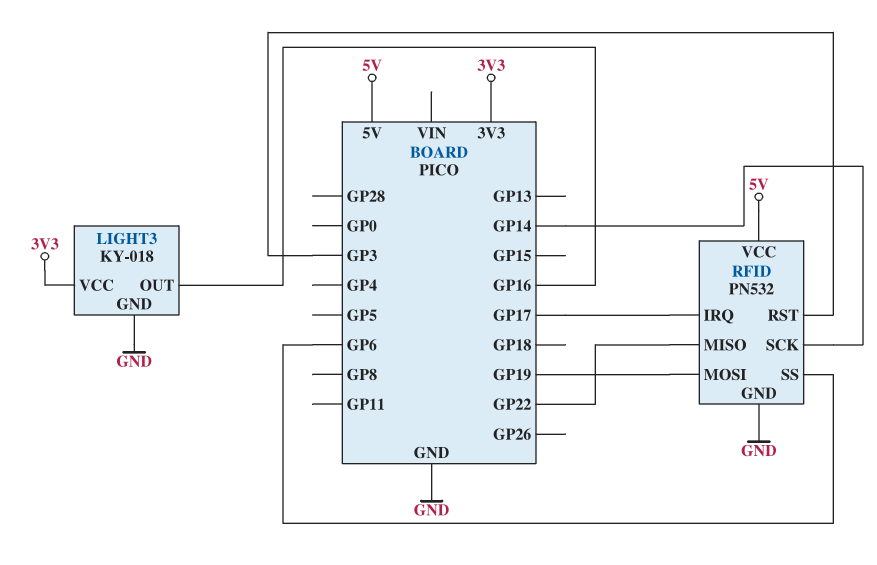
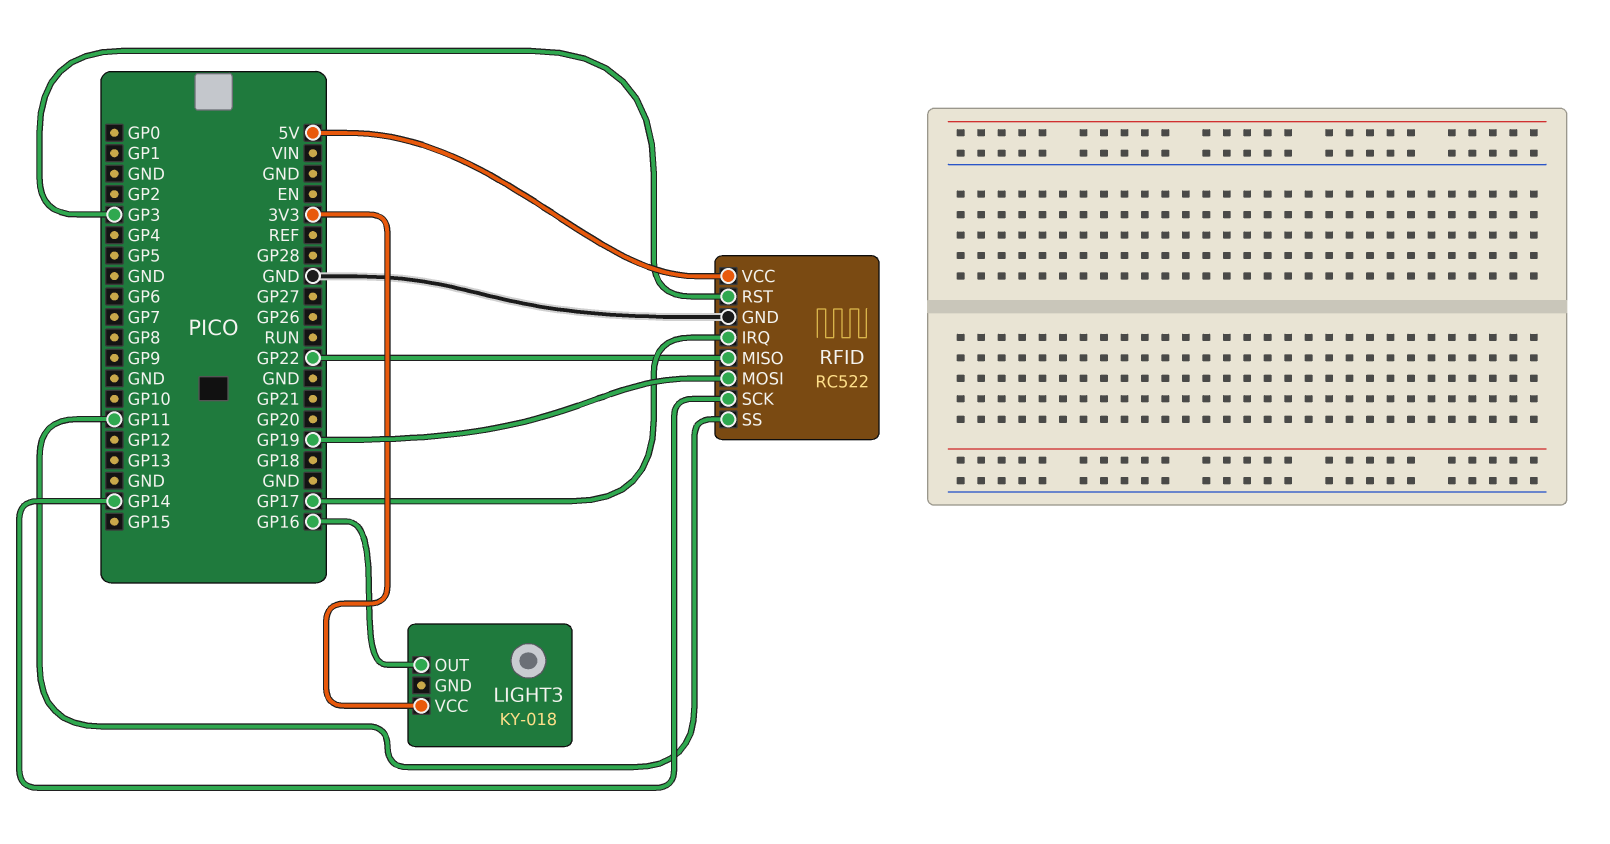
LIGHT3 pin GND: GND -> none
RFID: PN532 -> RC522
RFID pin SS: GP6 -> GP11

